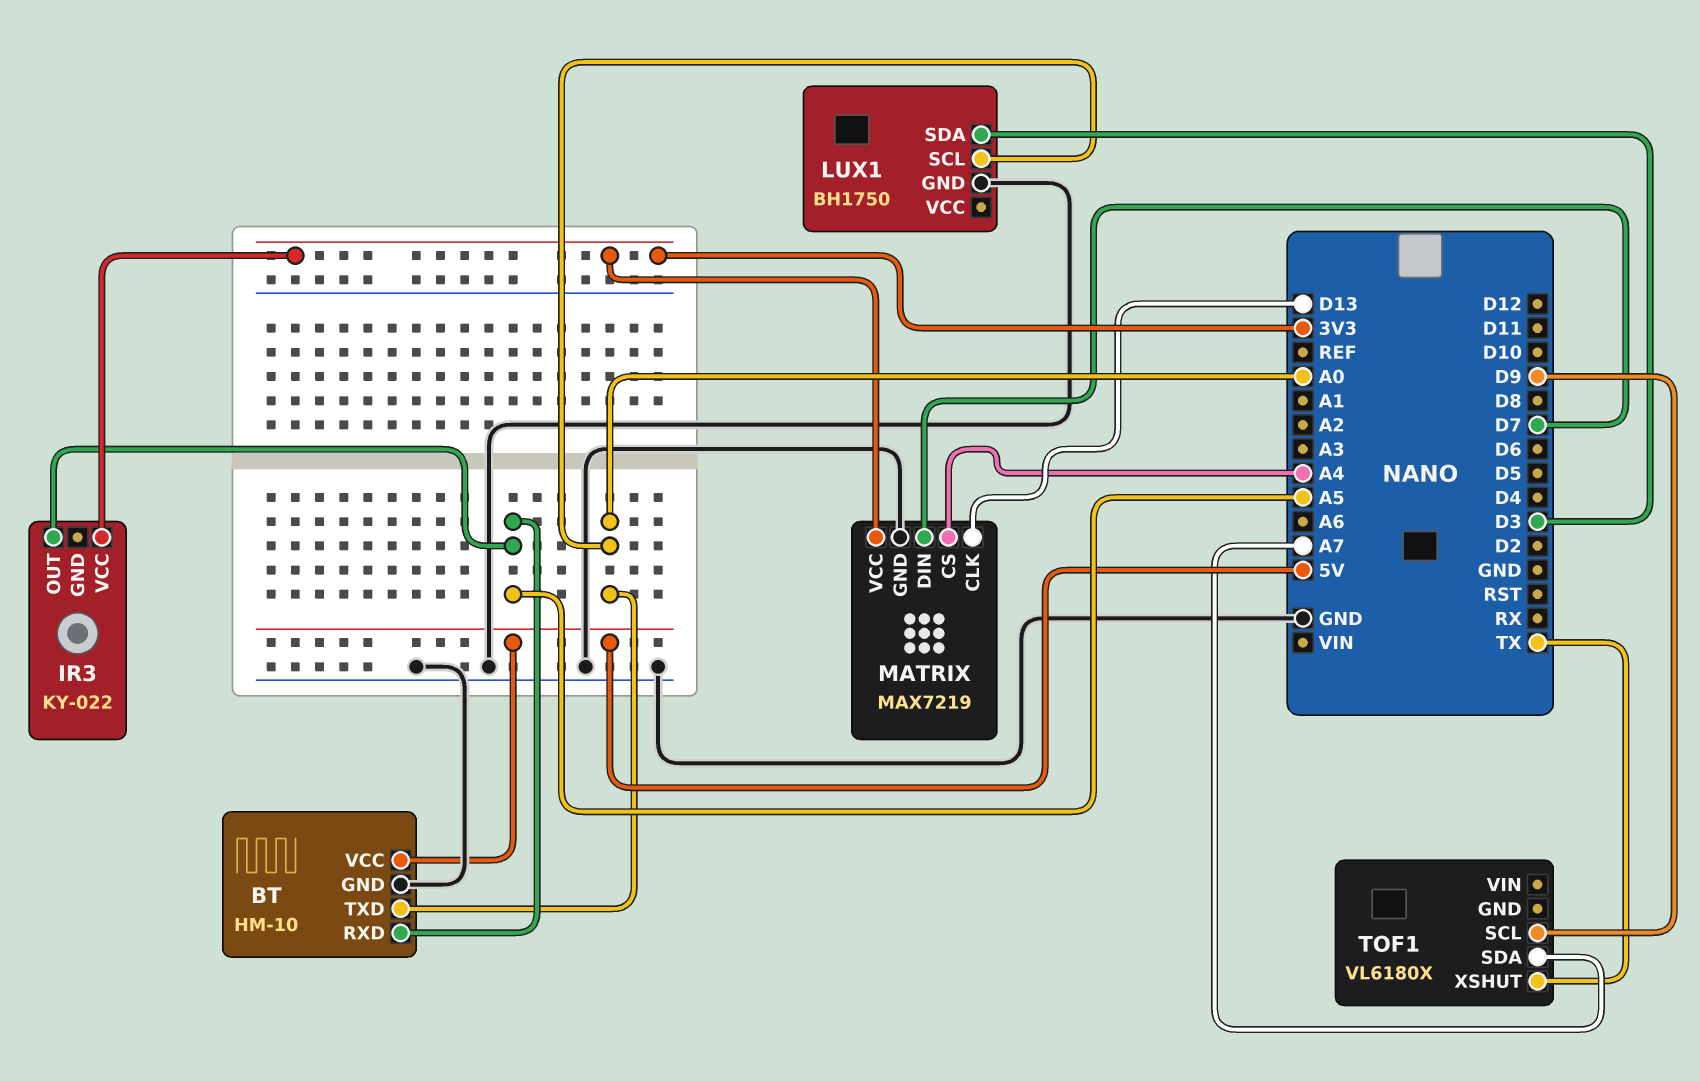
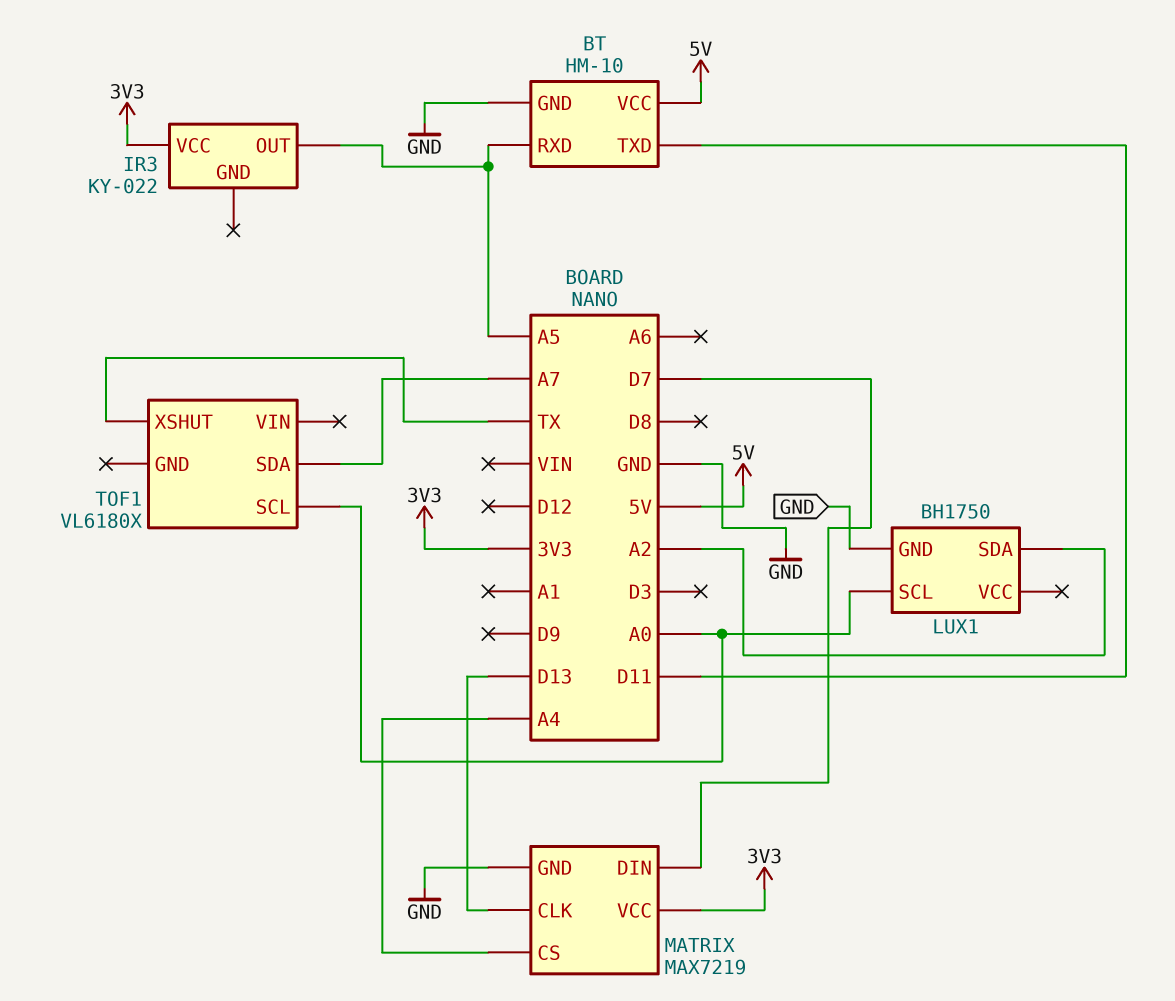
BT pin TXD: A0 -> D11
LUX1 pin SDA: D3 -> A2
TOF1 pin SCL: D9 -> A0

